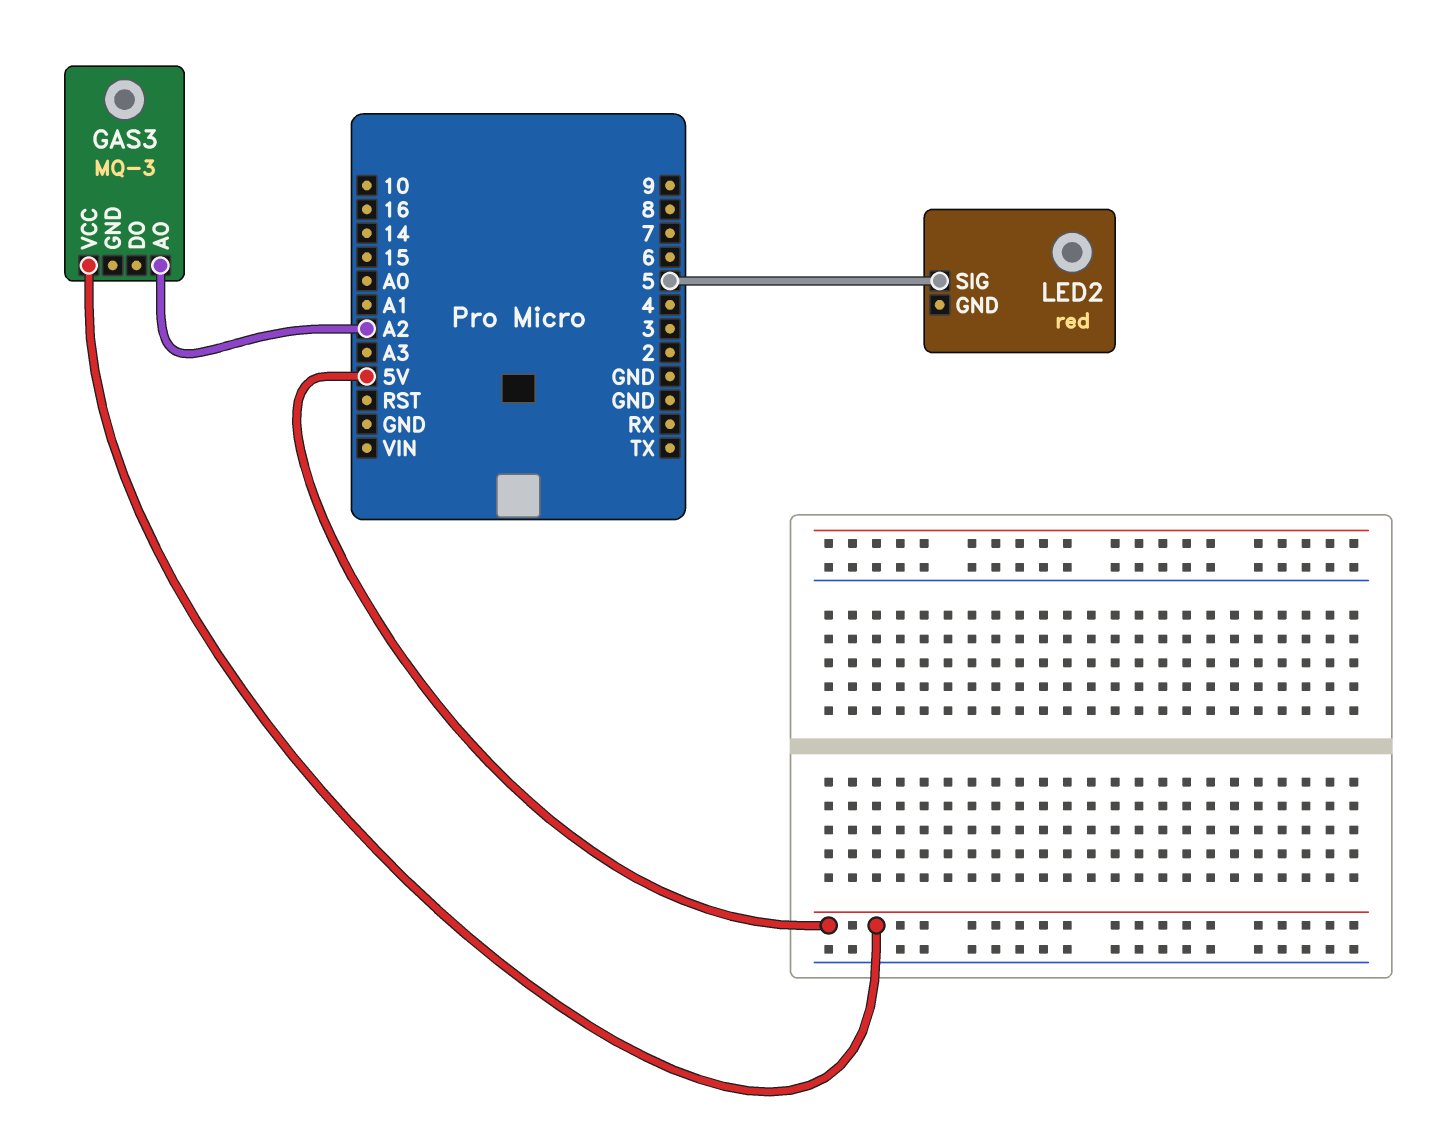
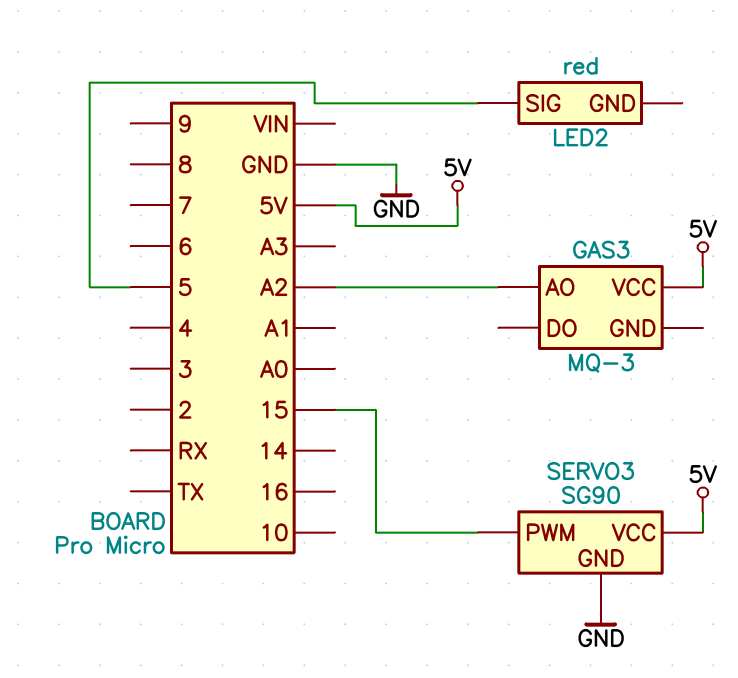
SERVO3: none -> SG90
SERVO3 pin GND: none -> GND
SERVO3 pin PWM: none -> 15
SERVO3 pin VCC: none -> 5V

